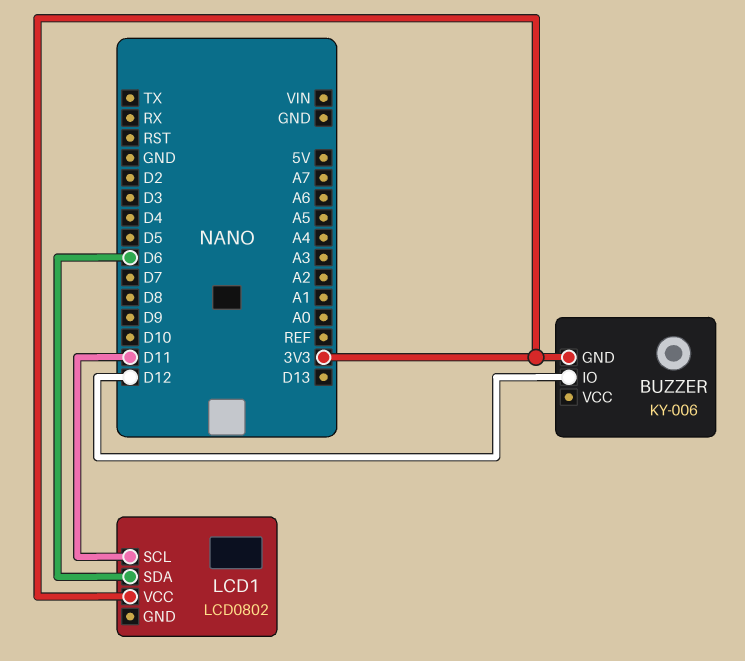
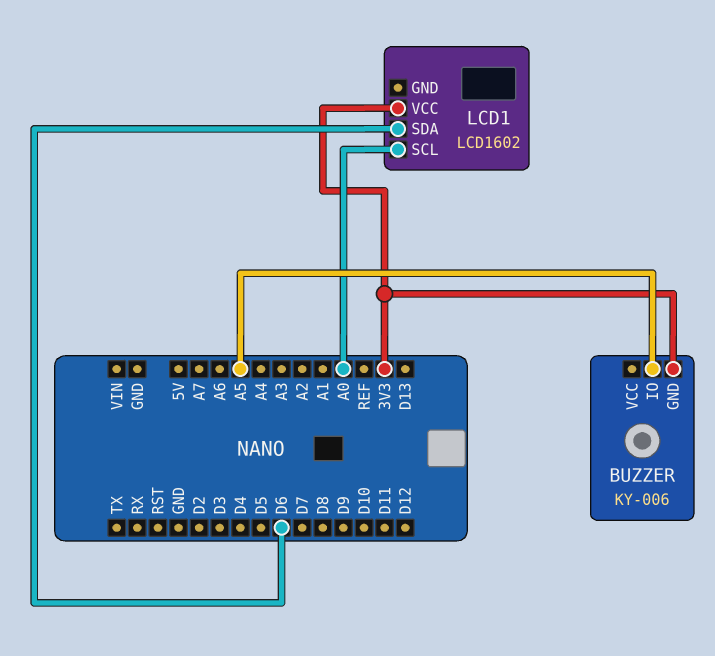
BUZZER pin IO: D12 -> A5
LCD1: LCD0802 -> LCD1602
LCD1 pin SCL: D11 -> A0

